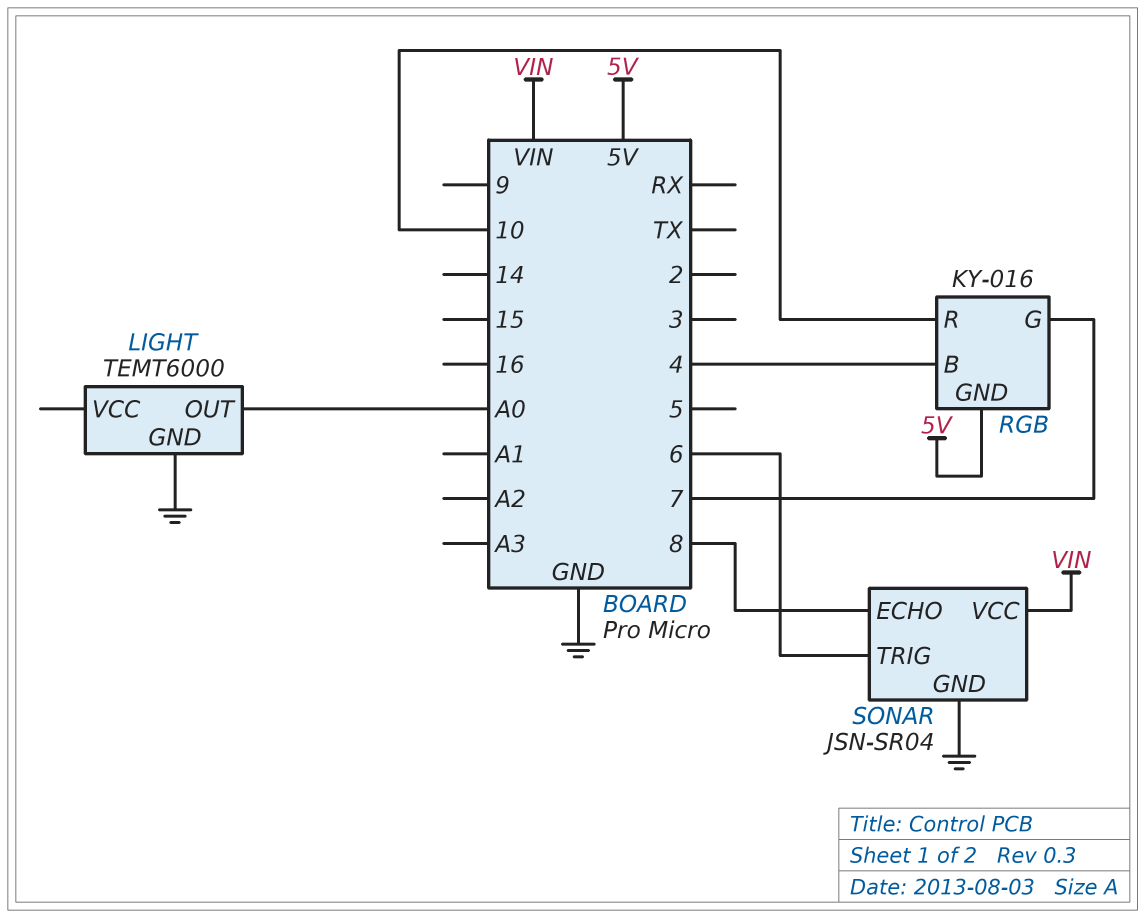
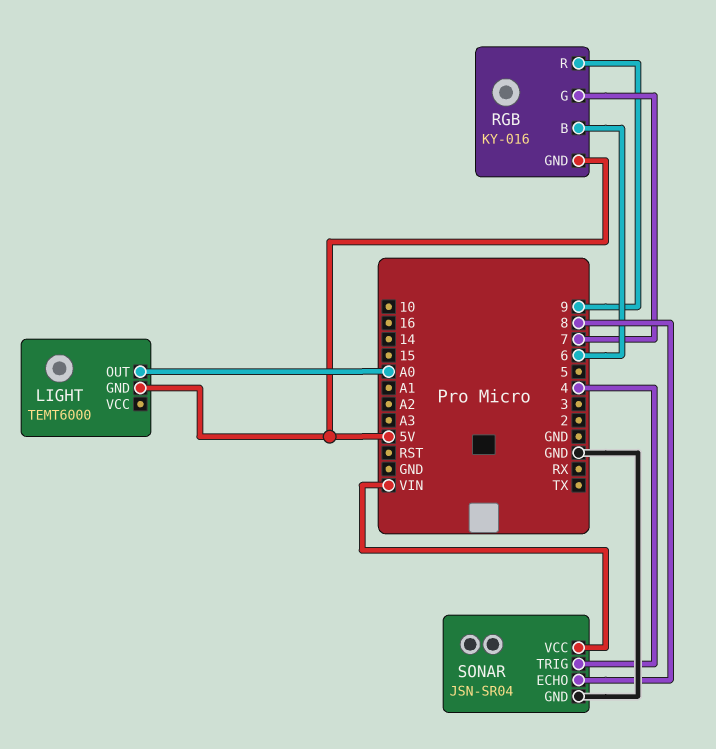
LIGHT pin GND: GND -> 5V
RGB pin B: 4 -> 6
RGB pin R: 10 -> 9
SONAR pin TRIG: 6 -> 4

